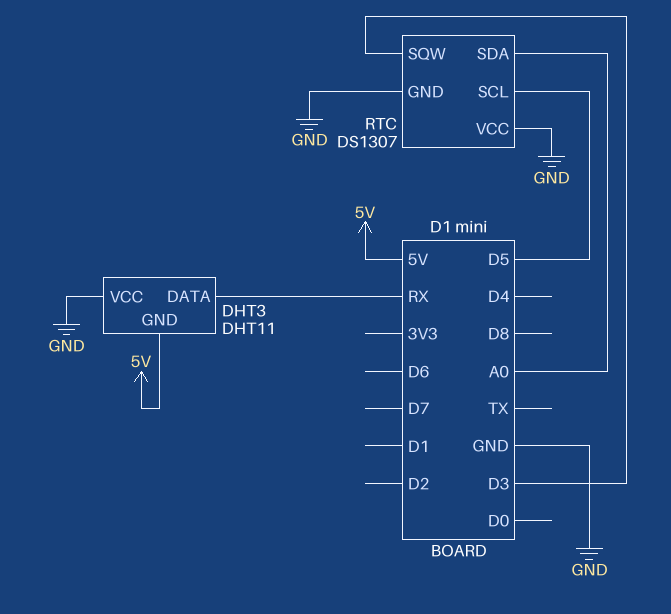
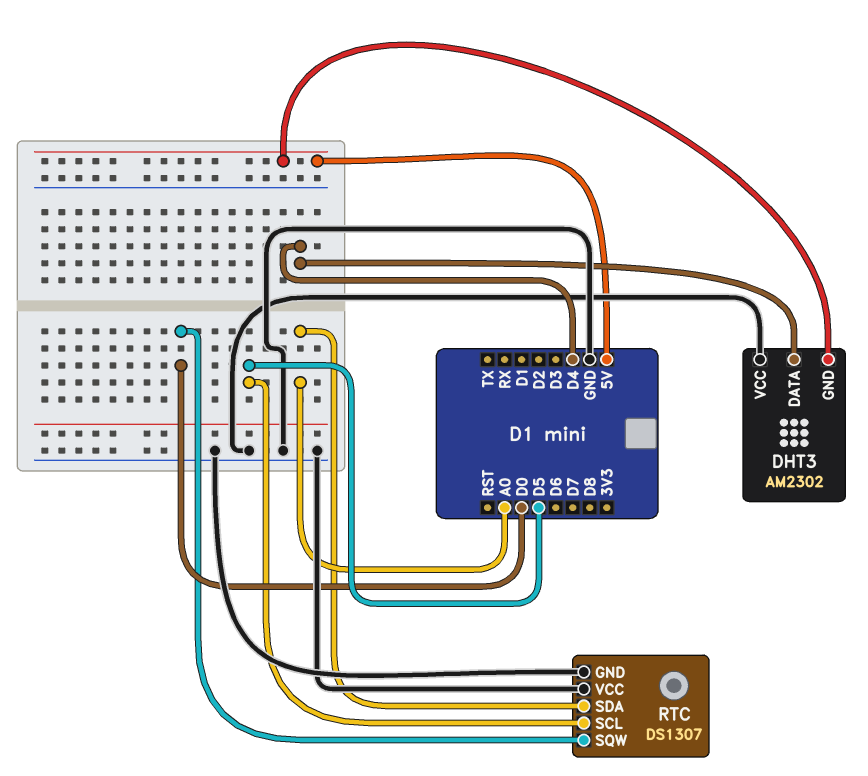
DHT3: DHT11 -> AM2302
DHT3 pin DATA: RX -> D4
RTC pin SQW: D3 -> D0

